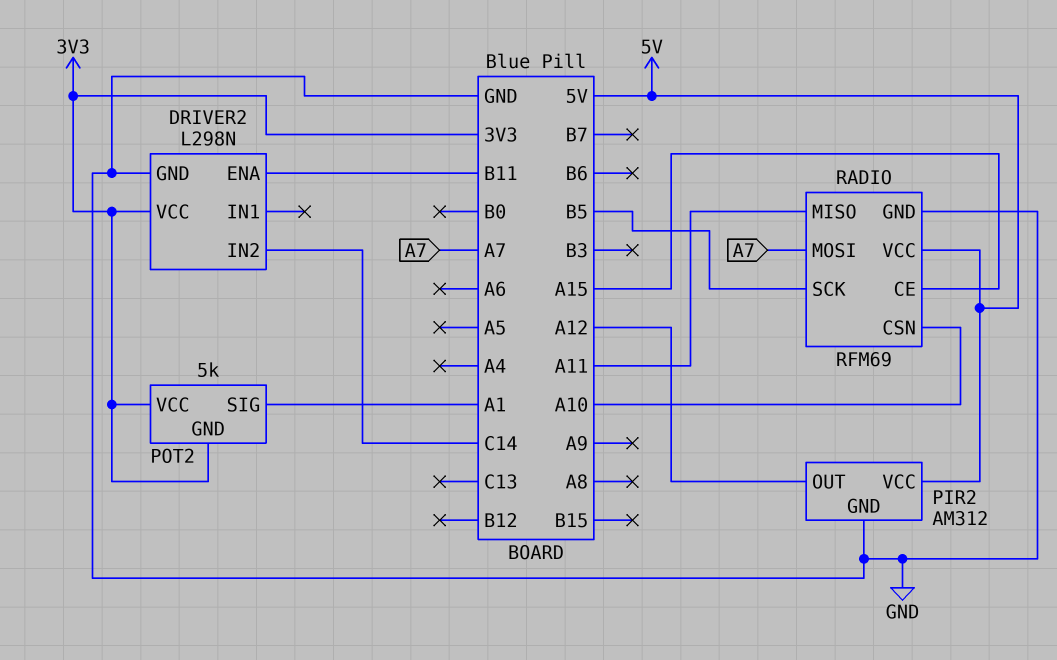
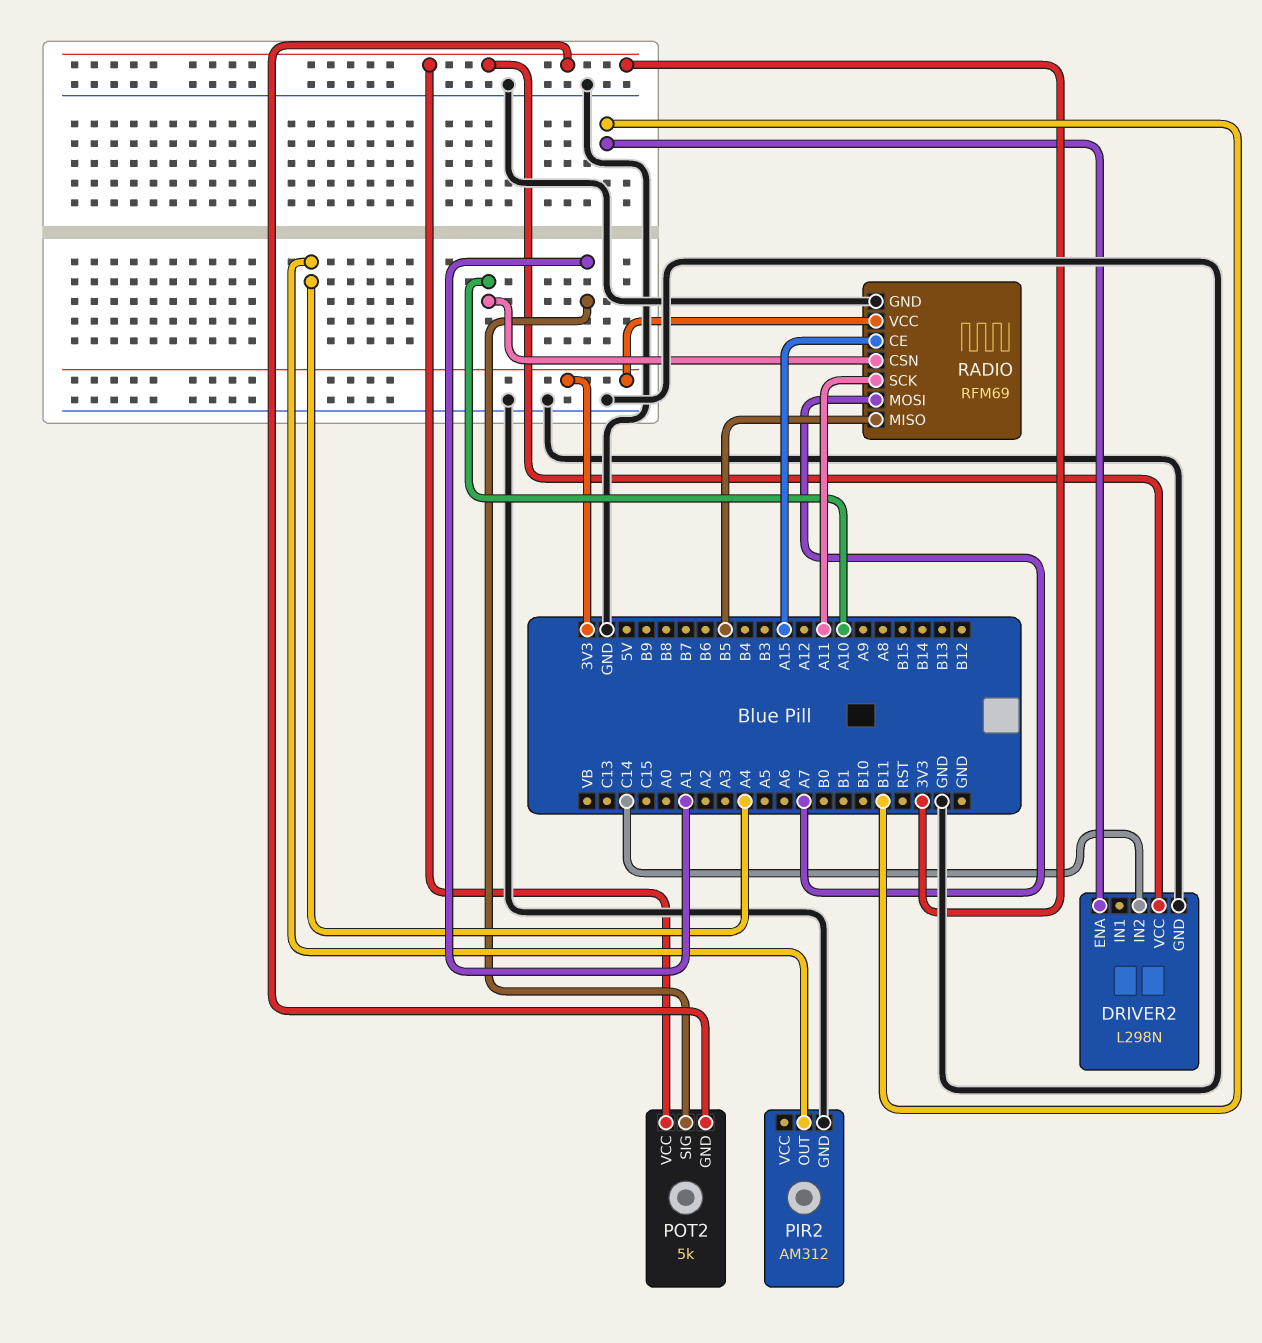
PIR2 pin OUT: A12 -> A4
PIR2 pin VCC: 5V -> none
RADIO pin MISO: A11 -> B5
RADIO pin SCK: B5 -> A11
RADIO pin VCC: 5V -> 3V3

